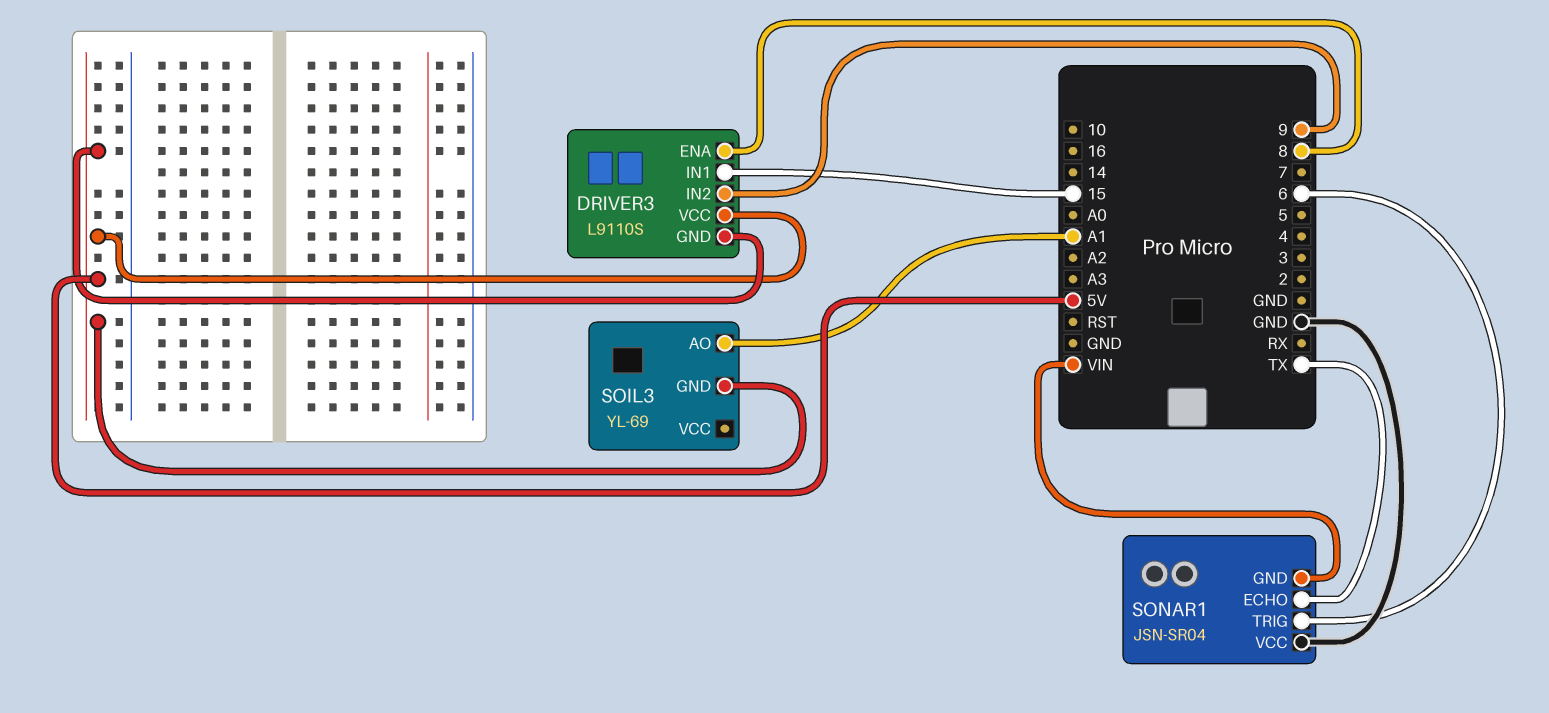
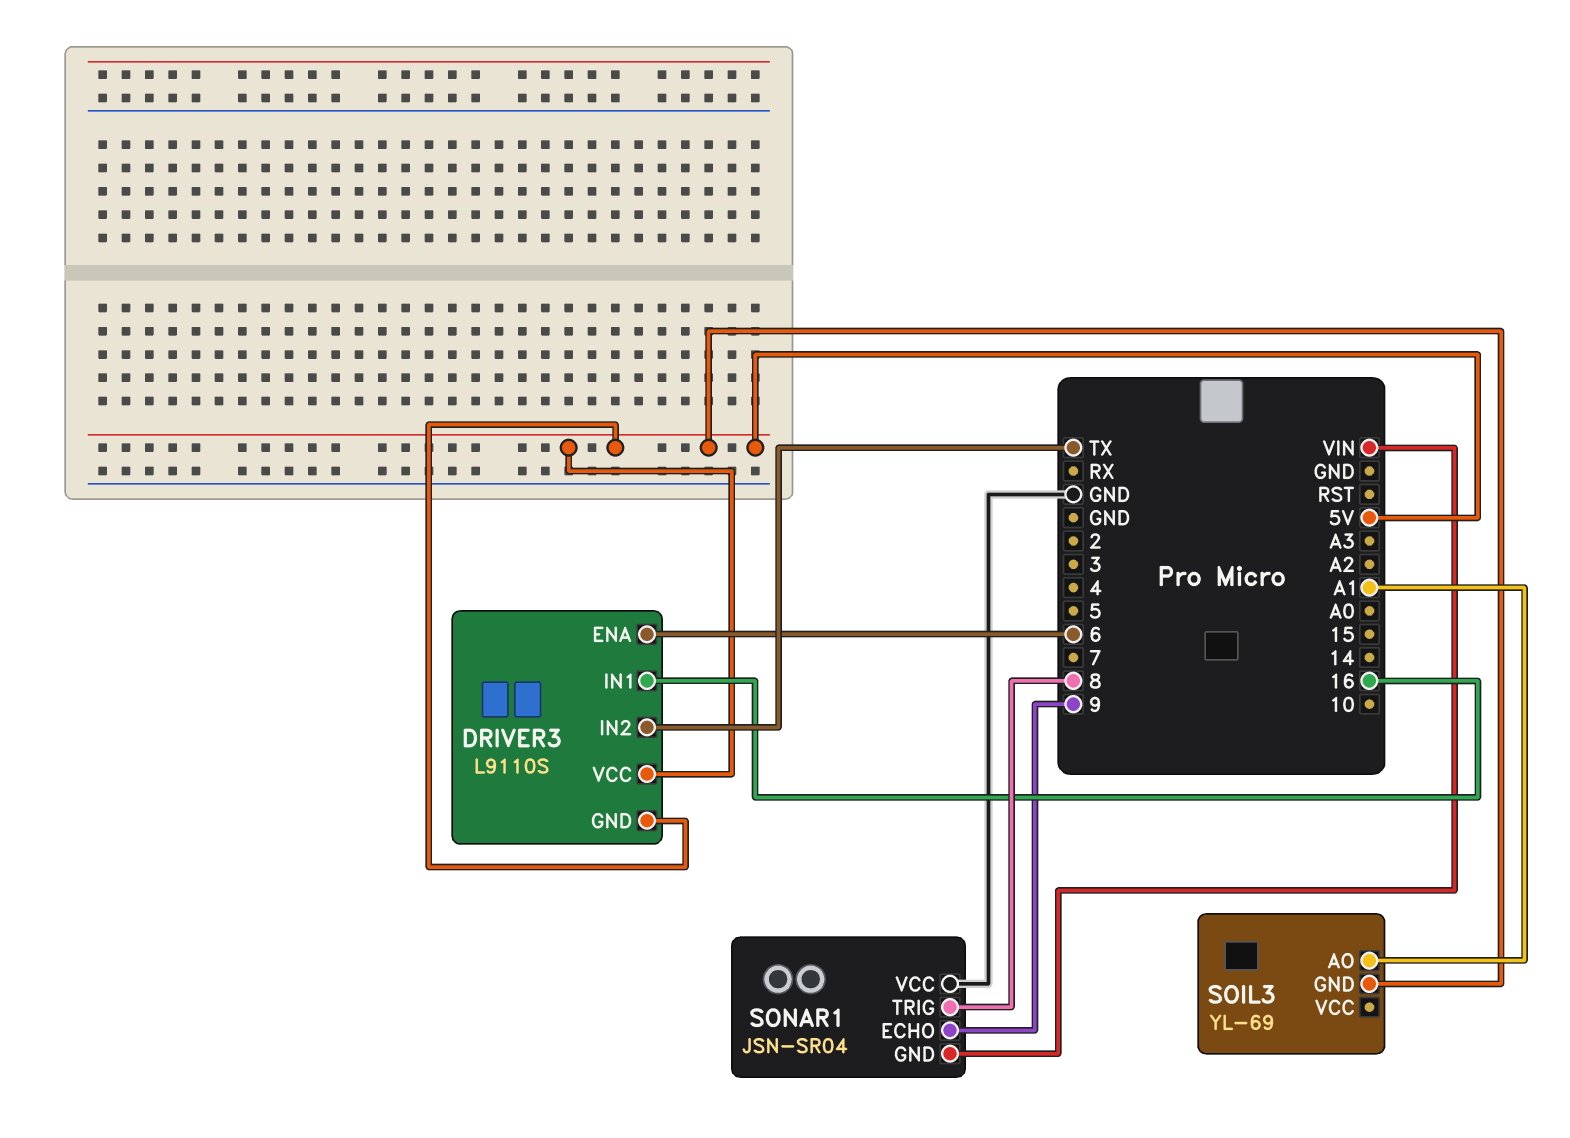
DRIVER3 pin ENA: 8 -> 6
DRIVER3 pin IN1: 15 -> 16
DRIVER3 pin IN2: 9 -> TX
SONAR1 pin ECHO: TX -> 9
SONAR1 pin TRIG: 6 -> 8

